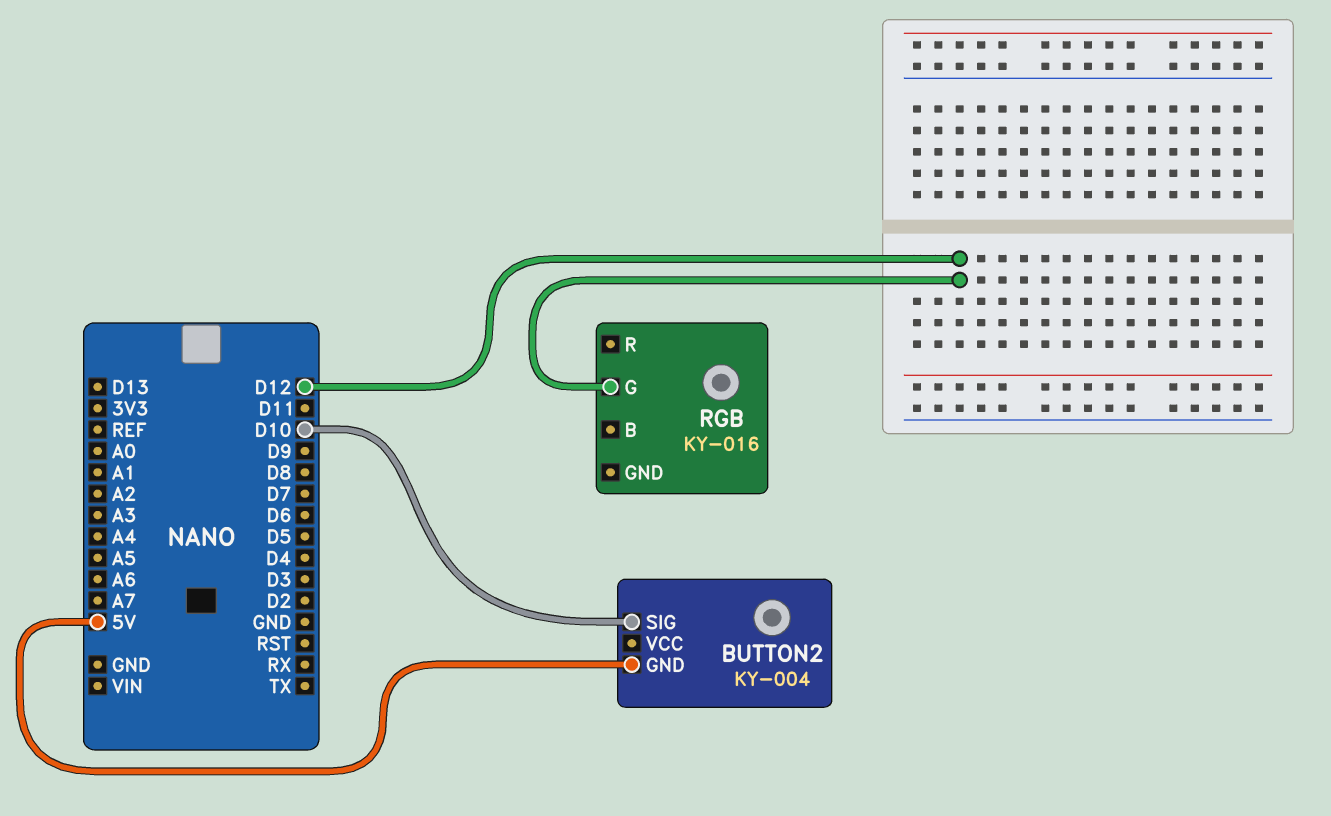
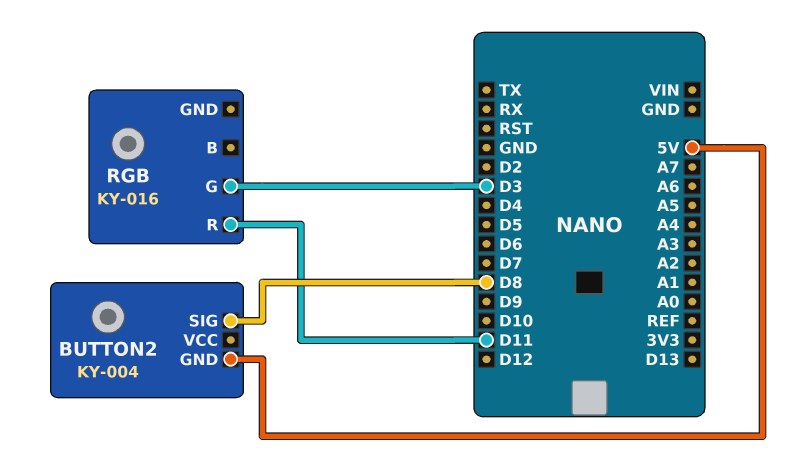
BUTTON2 pin SIG: D10 -> D8
RGB pin G: D12 -> D3
RGB pin R: none -> D11

